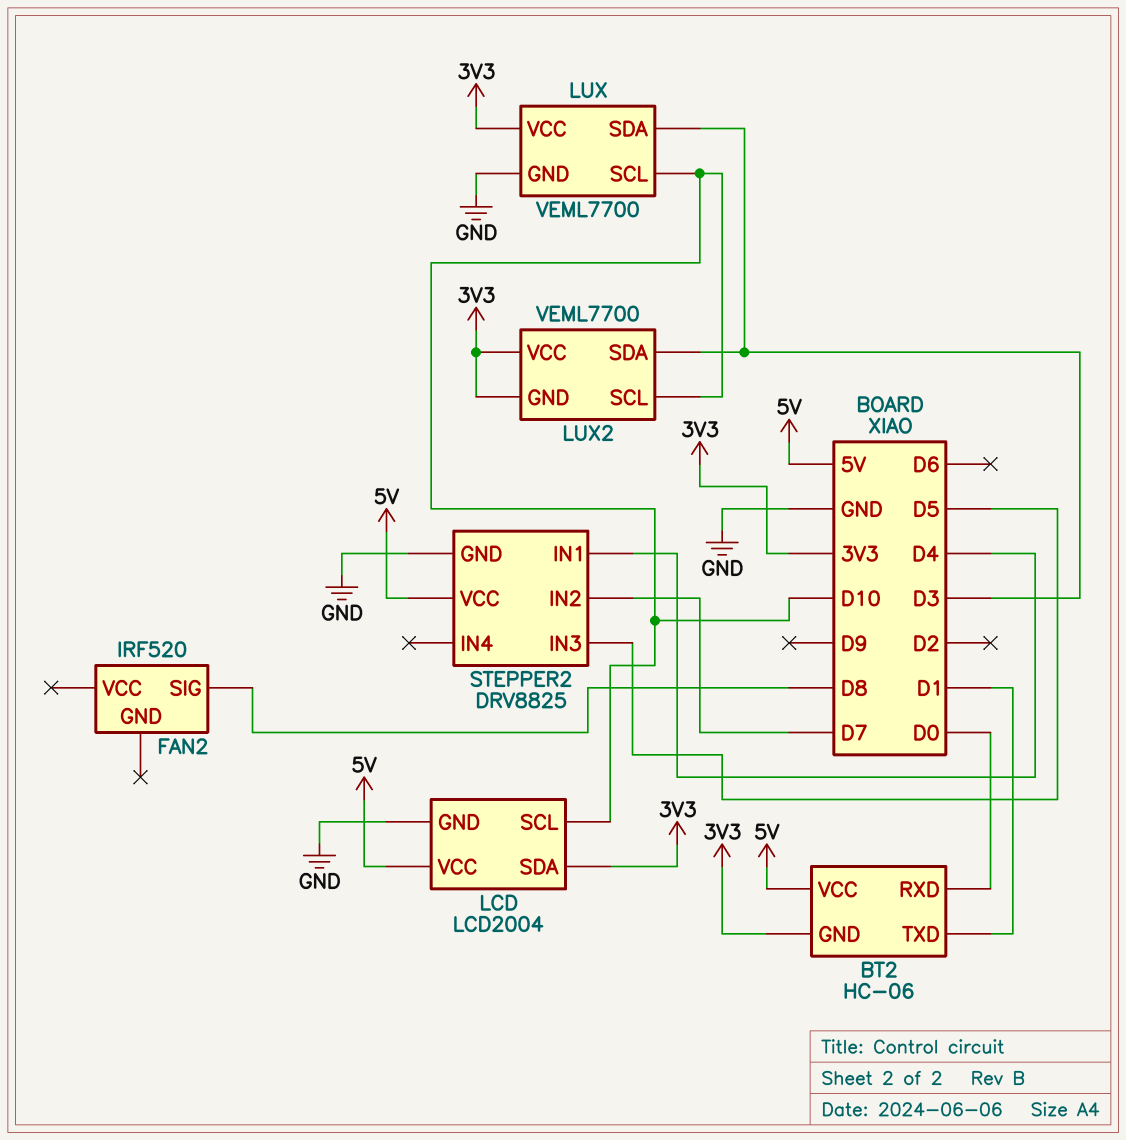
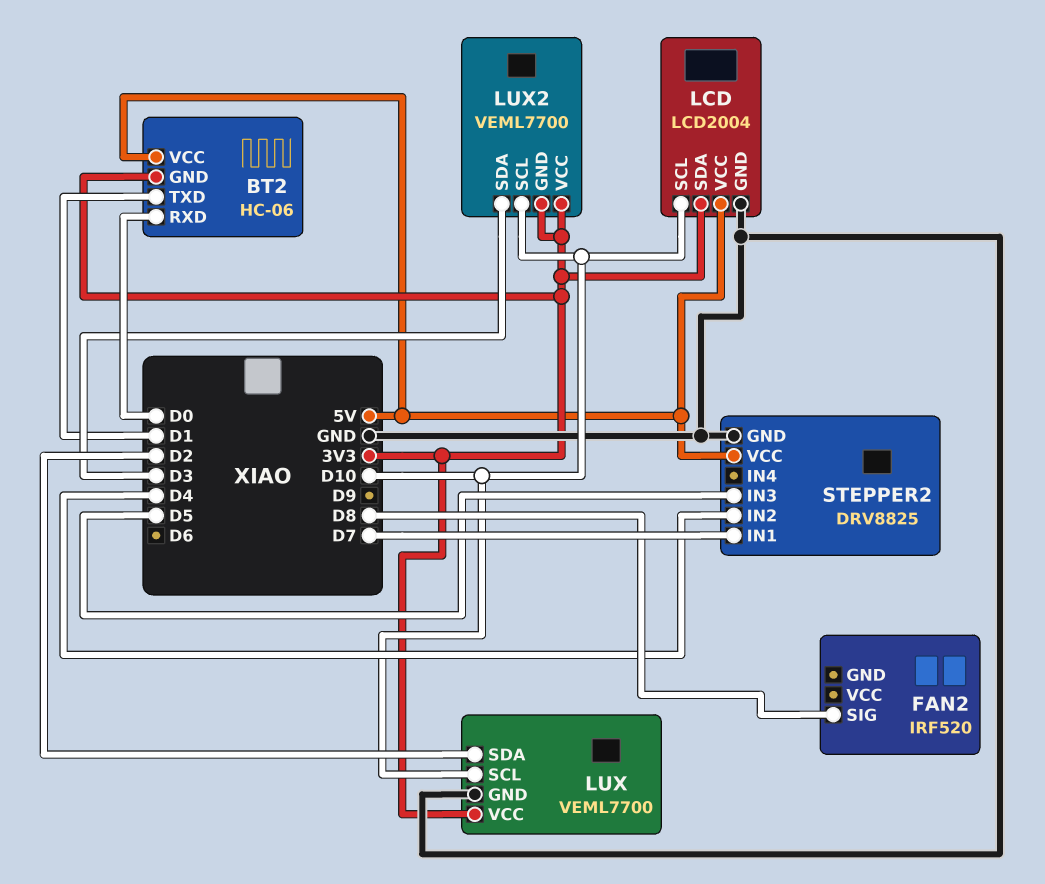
LUX pin SDA: D3 -> D2
STEPPER2 pin IN1: D4 -> D7
STEPPER2 pin IN2: D7 -> D4

